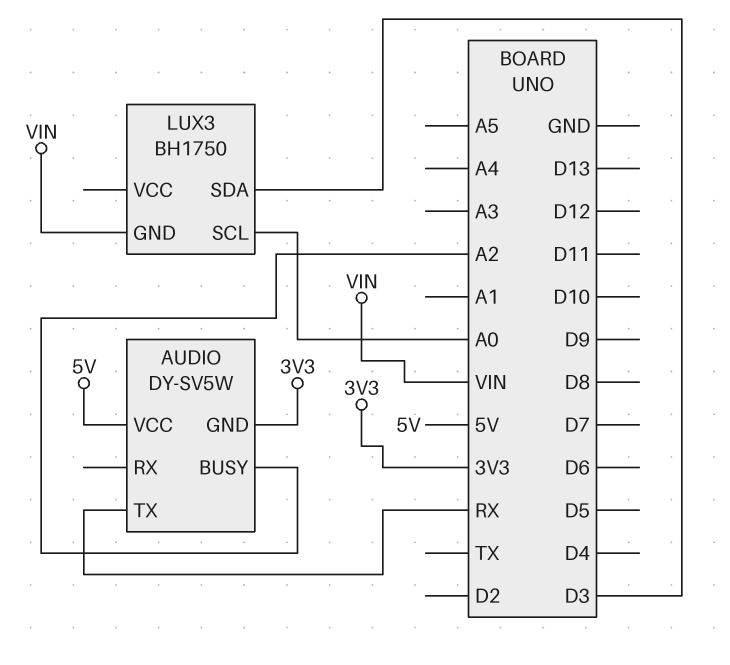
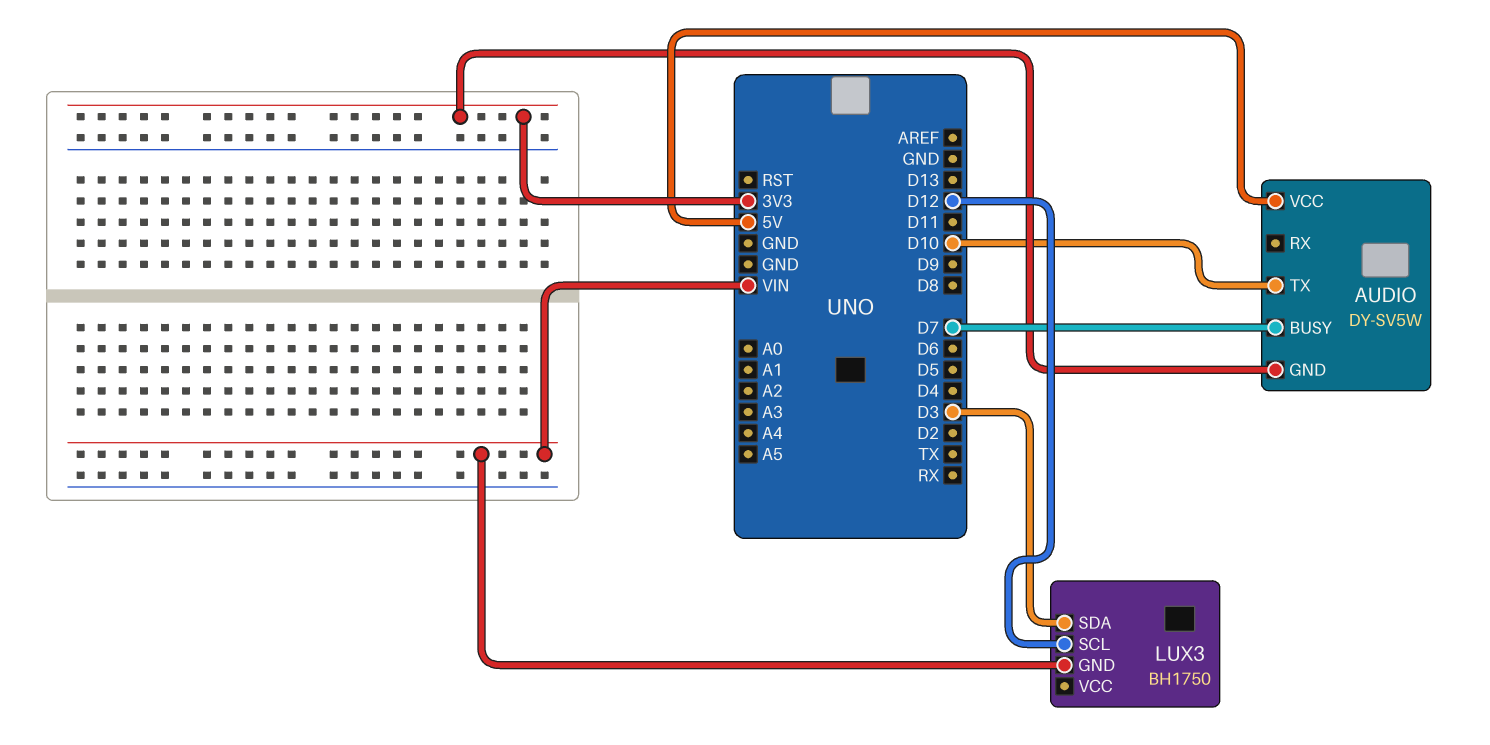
AUDIO pin BUSY: A2 -> D7
AUDIO pin TX: RX -> D10
LUX3 pin SCL: A0 -> D12

